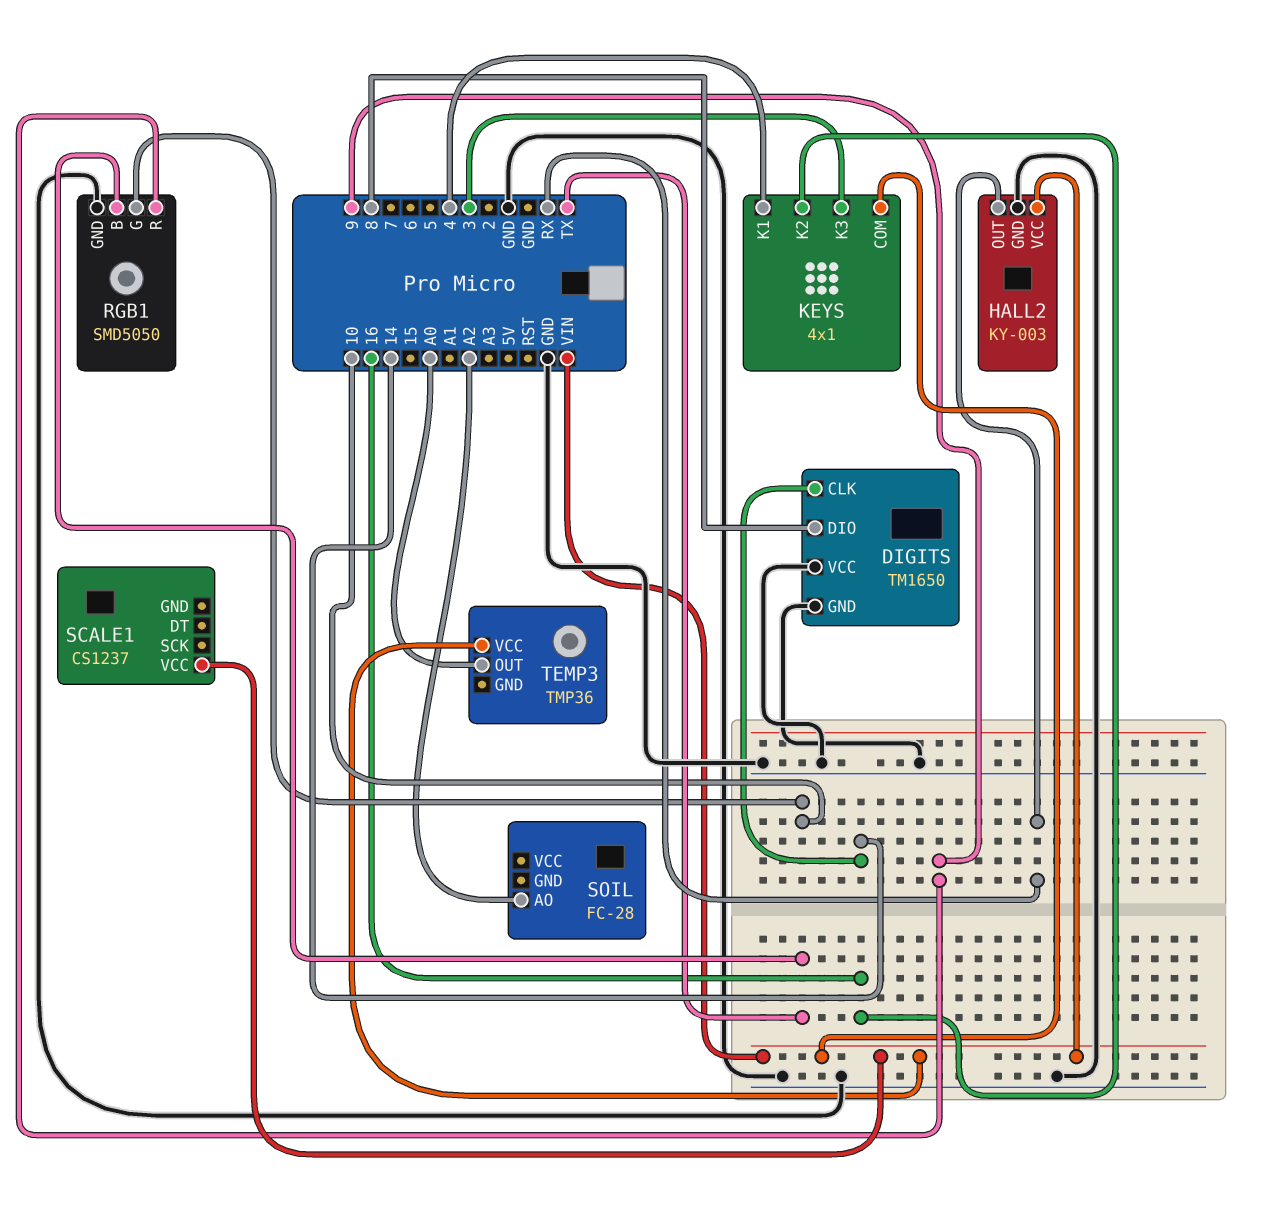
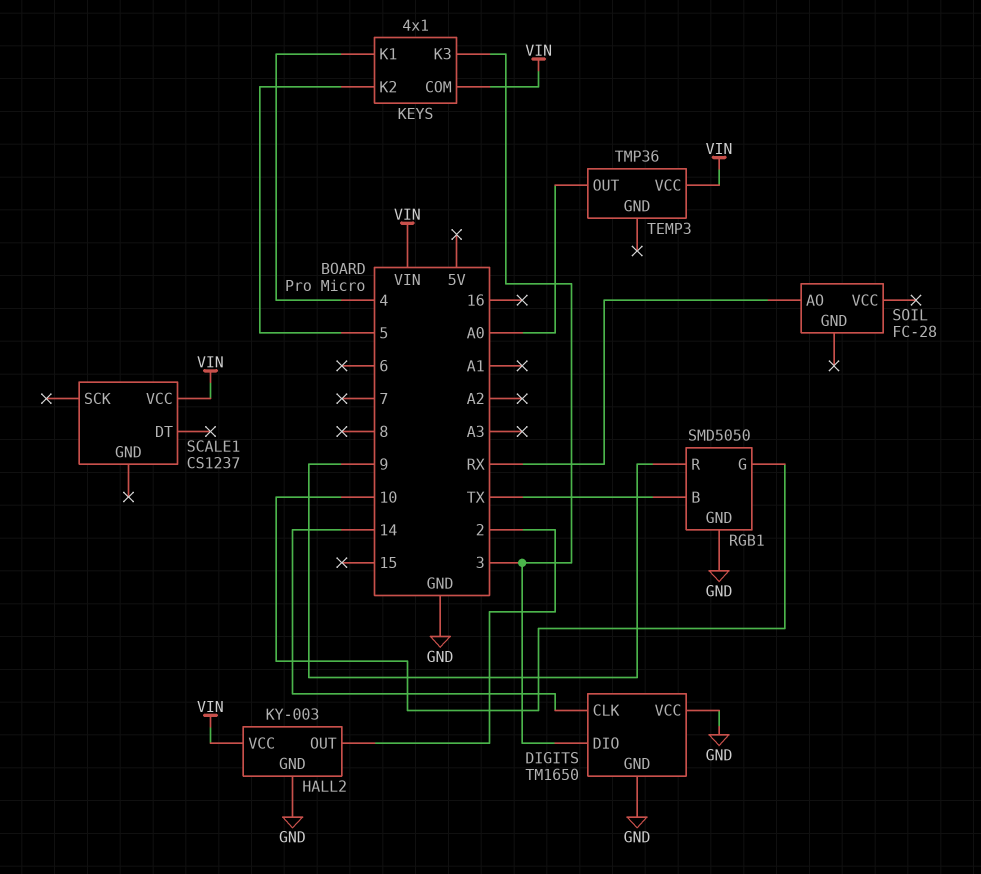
DIGITS pin DIO: 8 -> 3
HALL2 pin OUT: RX -> 2
KEYS pin K2: 16 -> 5
SOIL pin AO: A2 -> RX

